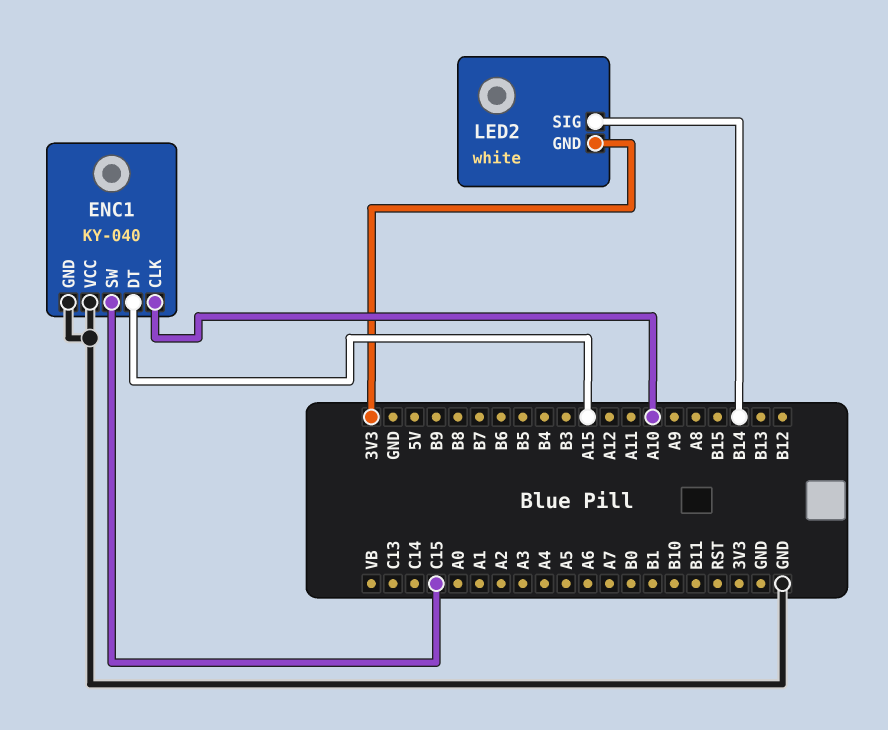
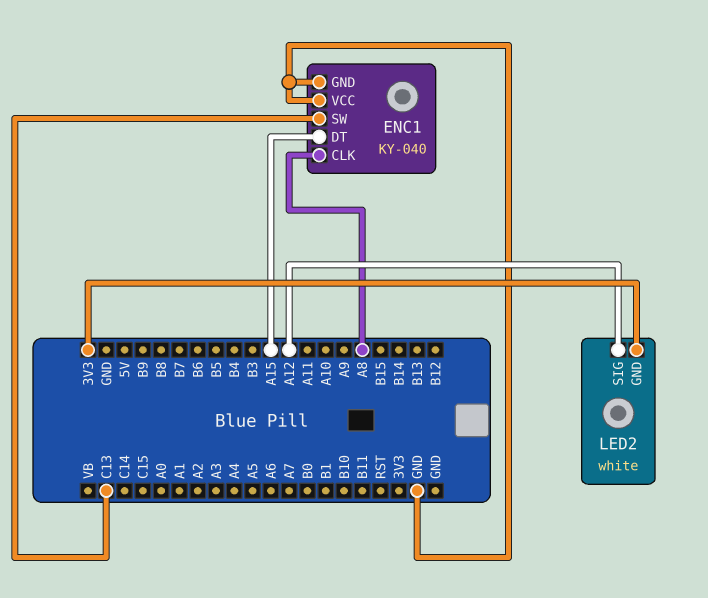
ENC1 pin CLK: A10 -> A8
ENC1 pin SW: C15 -> C13
LED2 pin SIG: B14 -> A12

